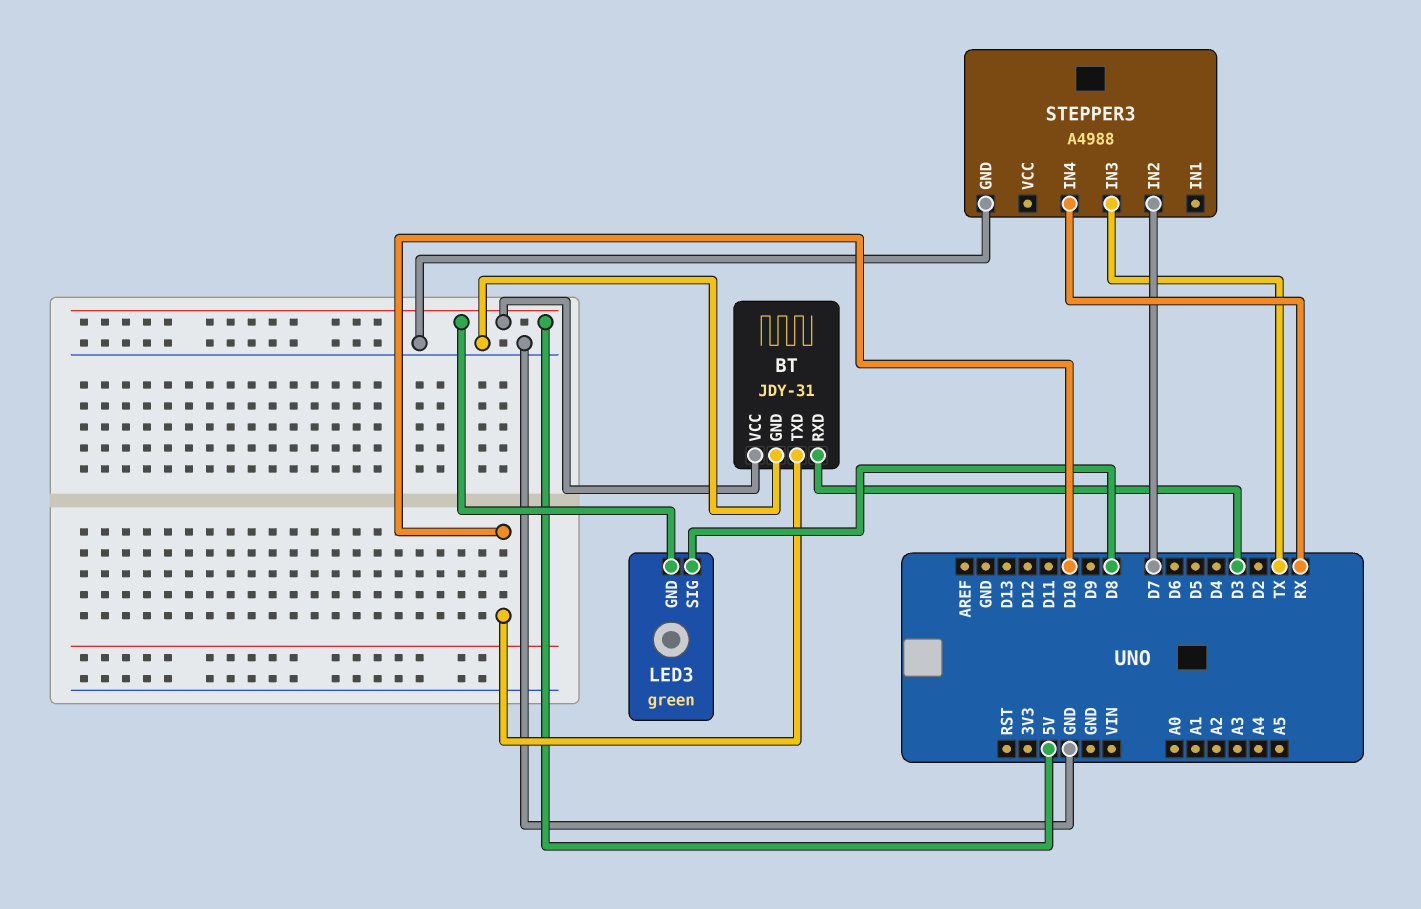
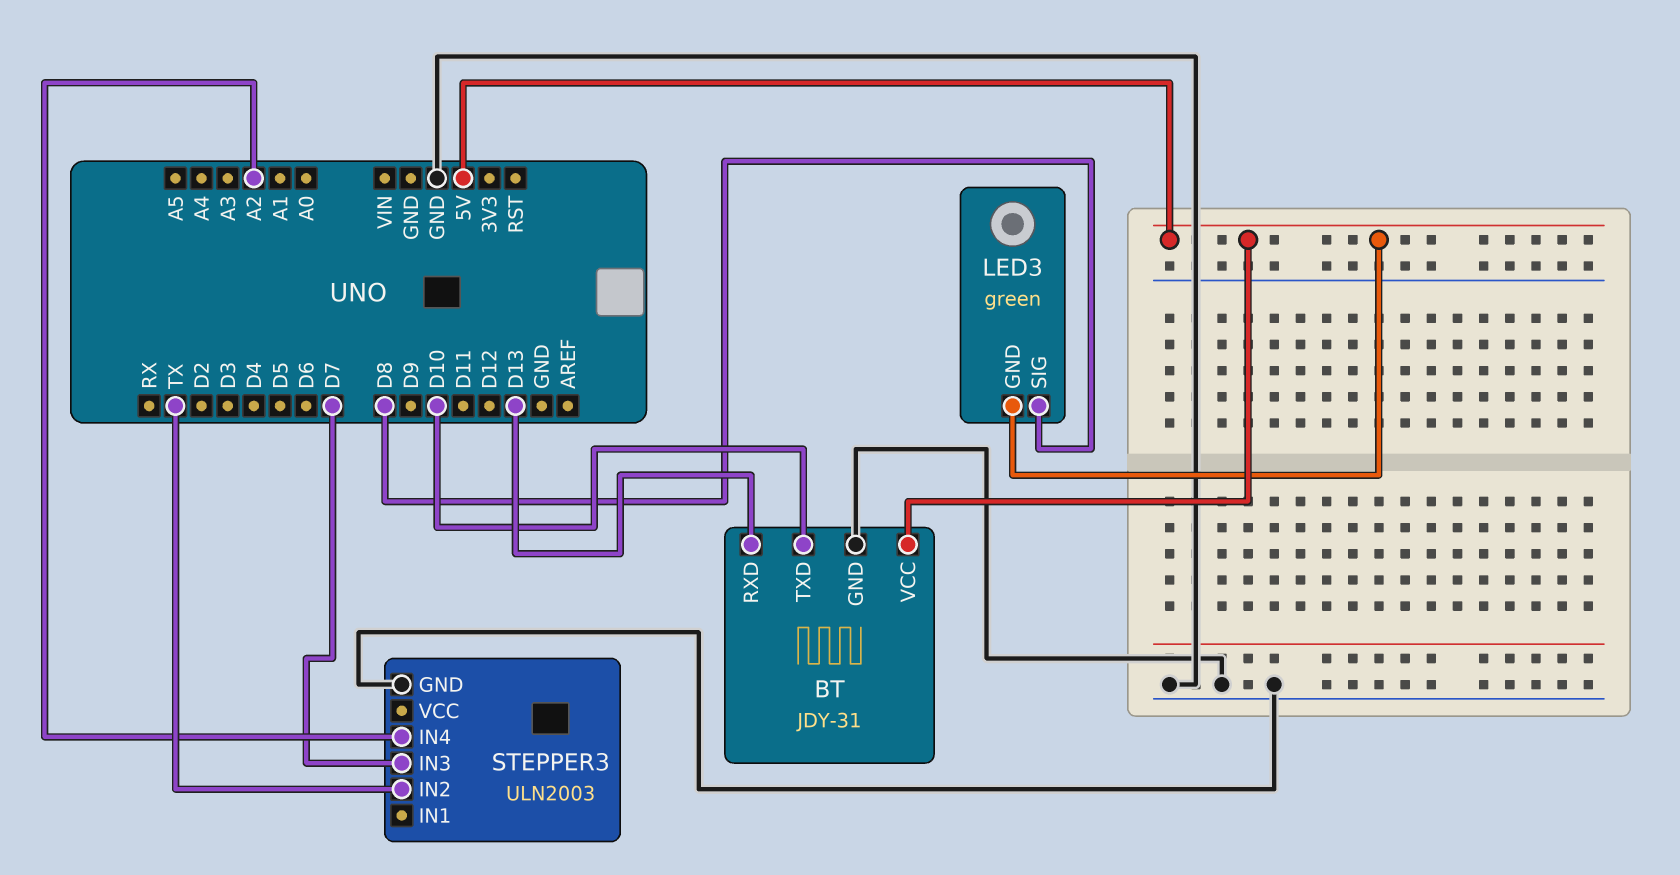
BT pin RXD: D3 -> D13
STEPPER3: A4988 -> ULN2003
STEPPER3 pin IN2: D7 -> TX
STEPPER3 pin IN3: TX -> D7
STEPPER3 pin IN4: RX -> A2

